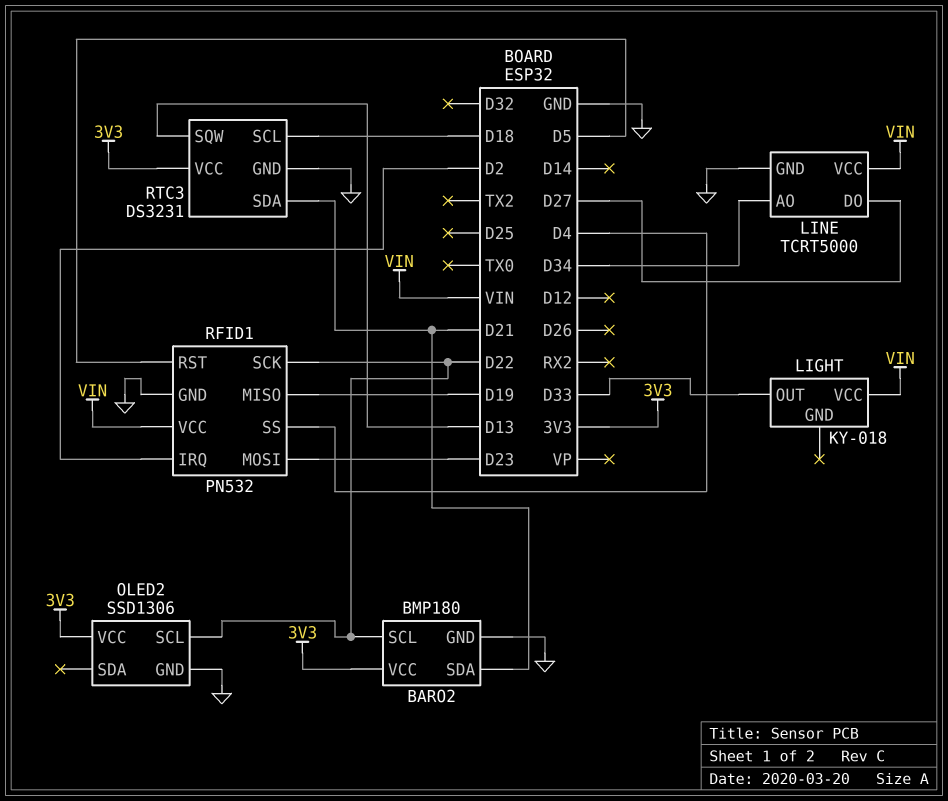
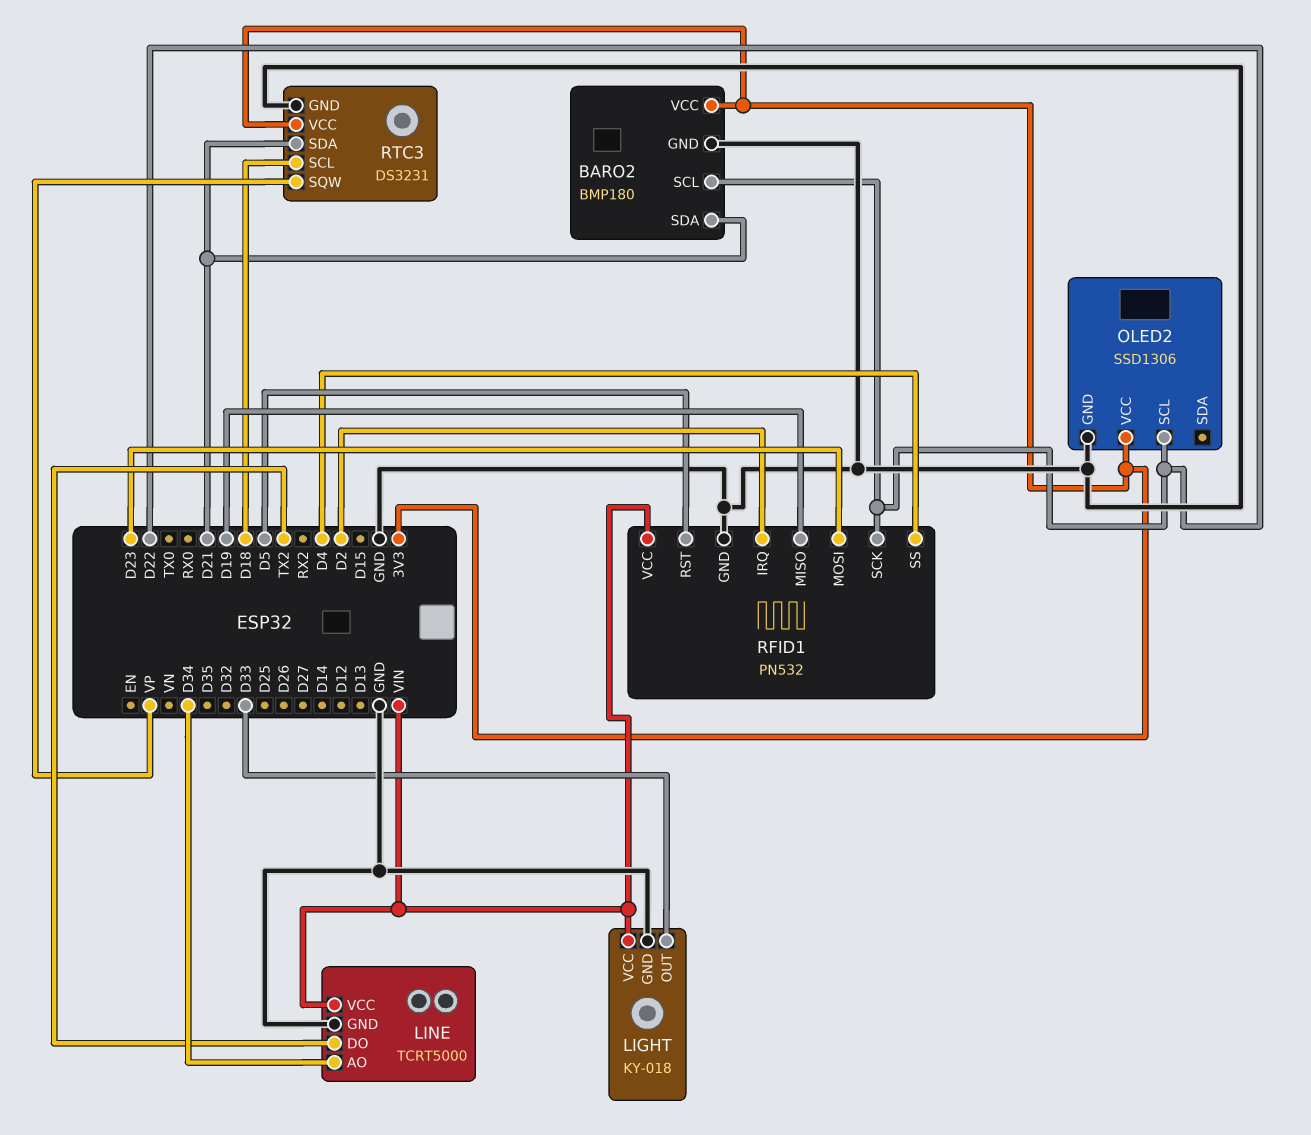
LIGHT pin GND: none -> GND
LINE pin DO: D27 -> TX2
RTC3 pin SQW: D13 -> VP

